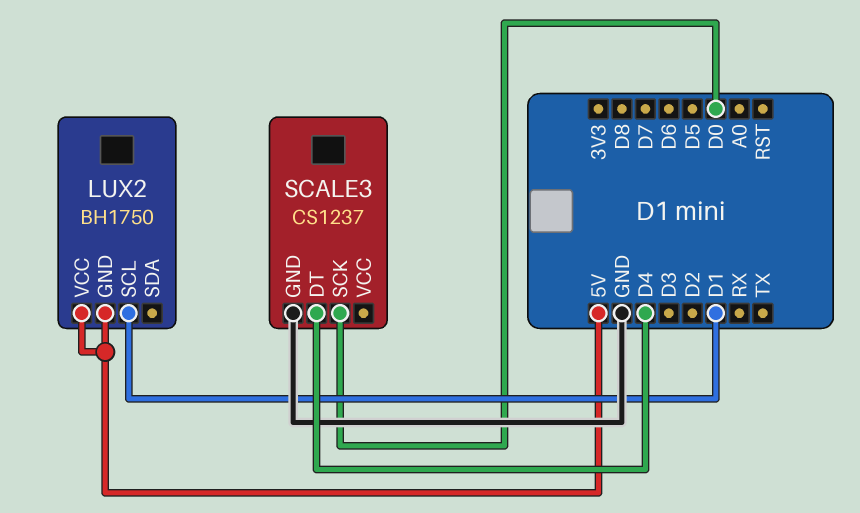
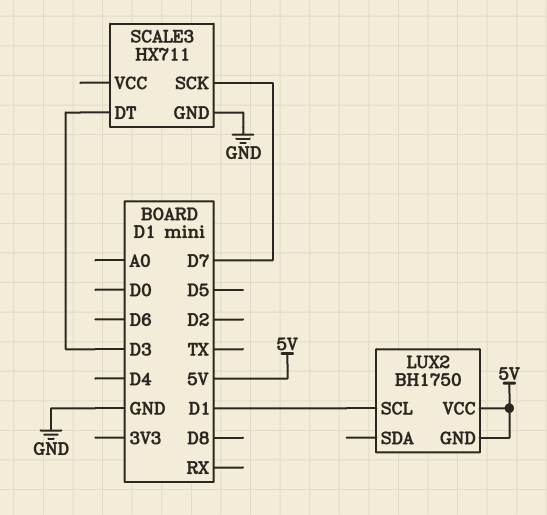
SCALE3: CS1237 -> HX711
SCALE3 pin DT: D4 -> D3
SCALE3 pin SCK: D0 -> D7

